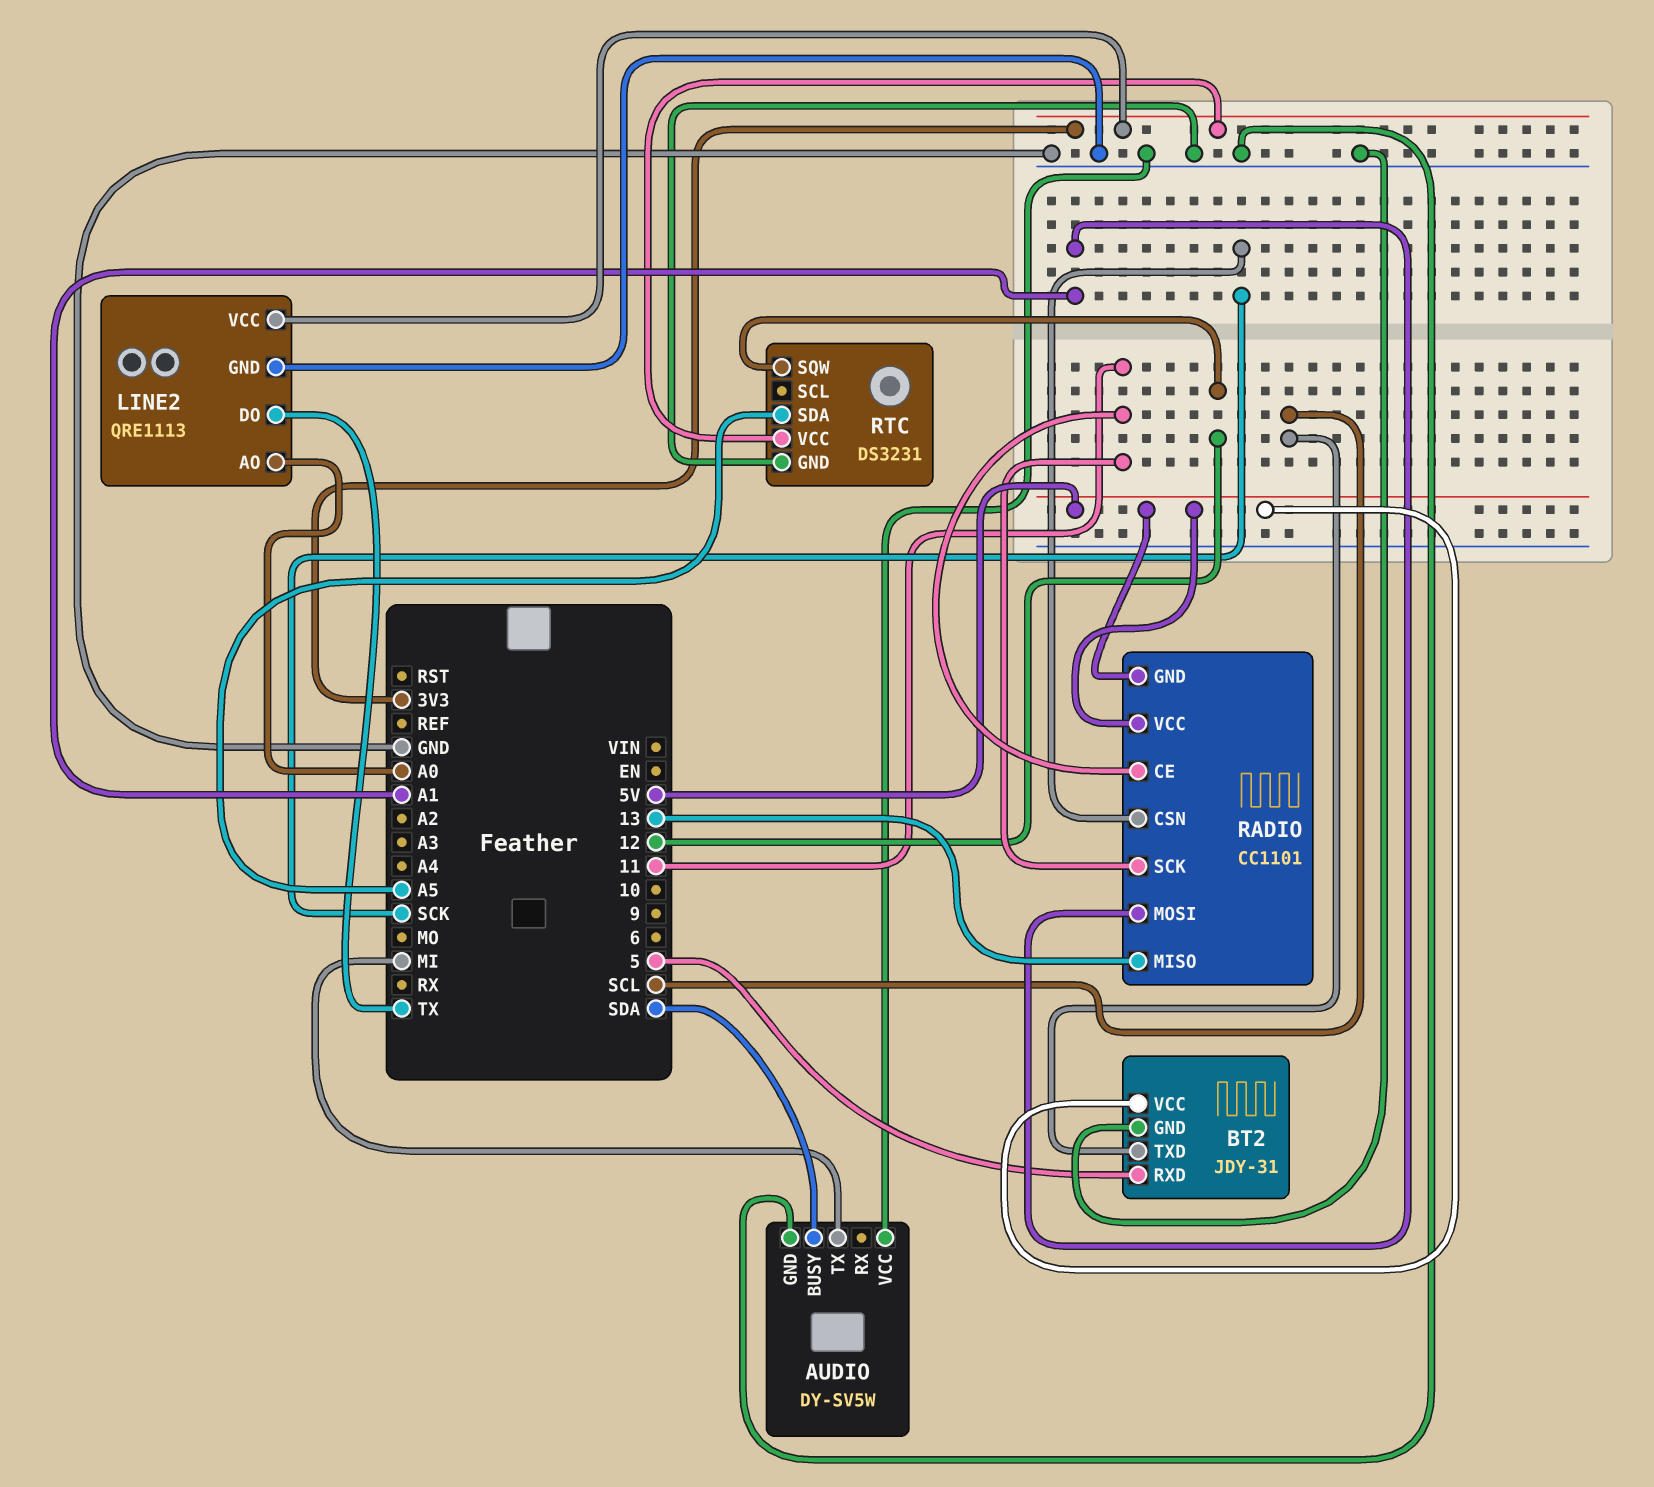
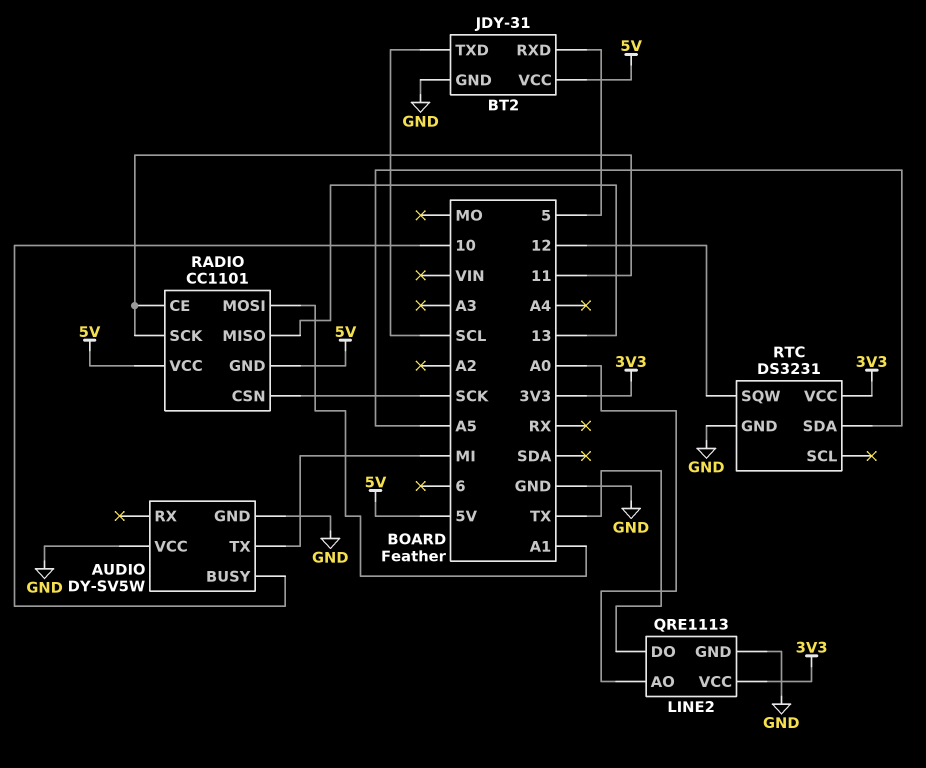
AUDIO pin BUSY: SDA -> 10

